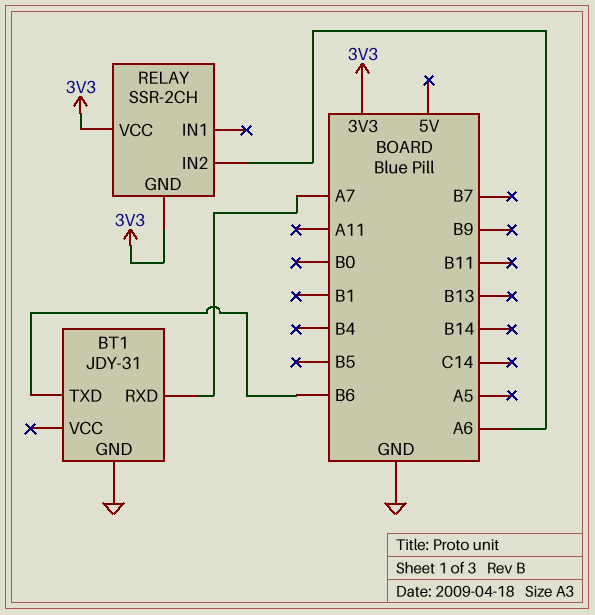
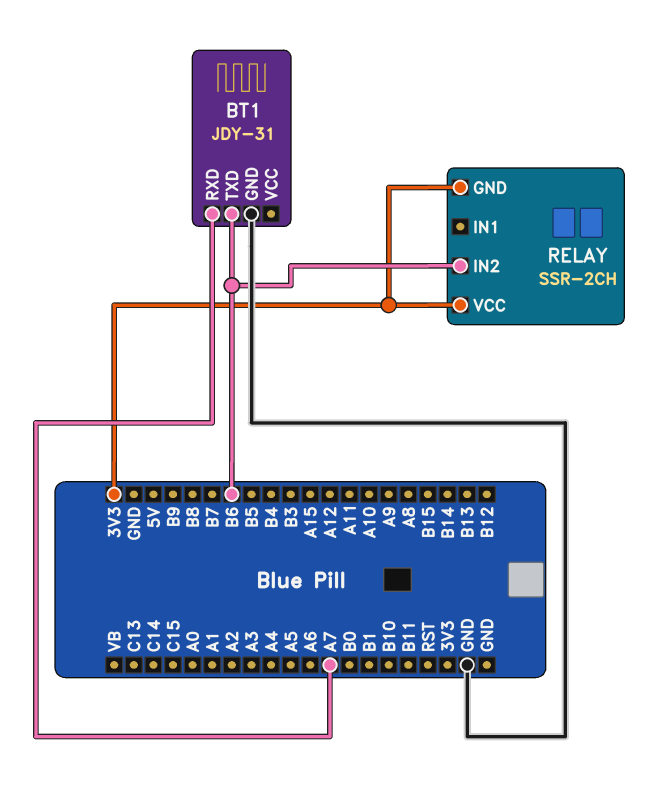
RELAY pin IN2: A6 -> B6

